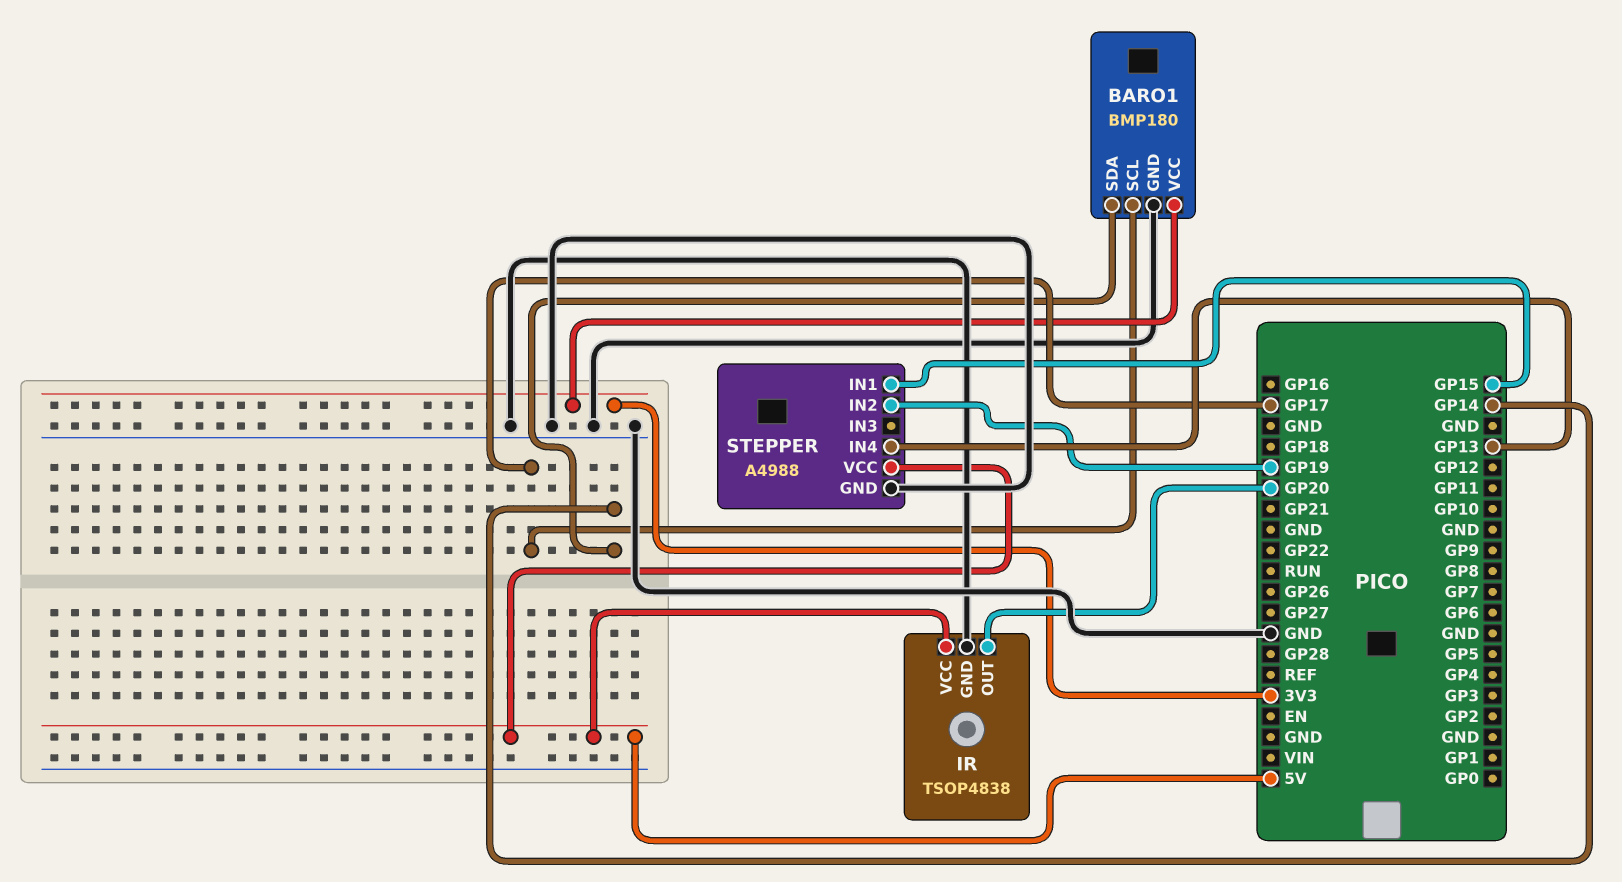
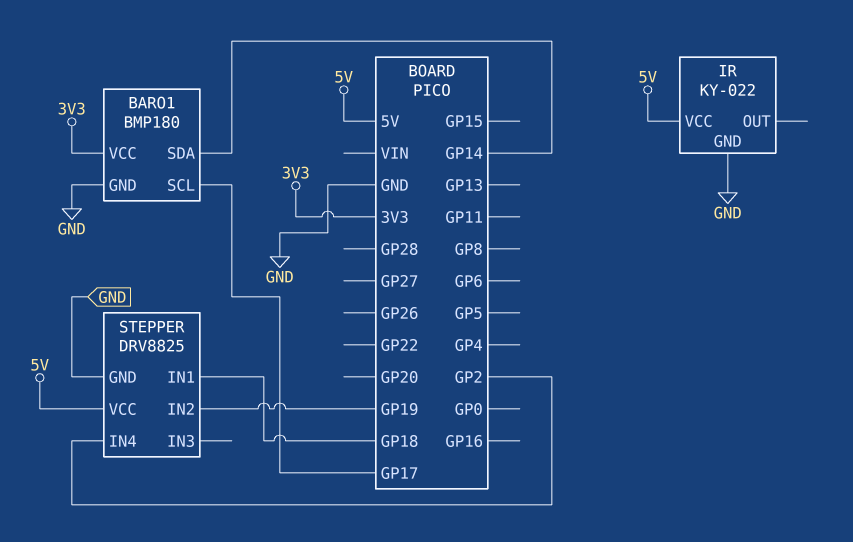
IR: TSOP4838 -> KY-022
IR pin OUT: GP20 -> none
STEPPER: A4988 -> DRV8825
STEPPER pin IN1: GP15 -> GP18
STEPPER pin IN4: GP13 -> GP2

